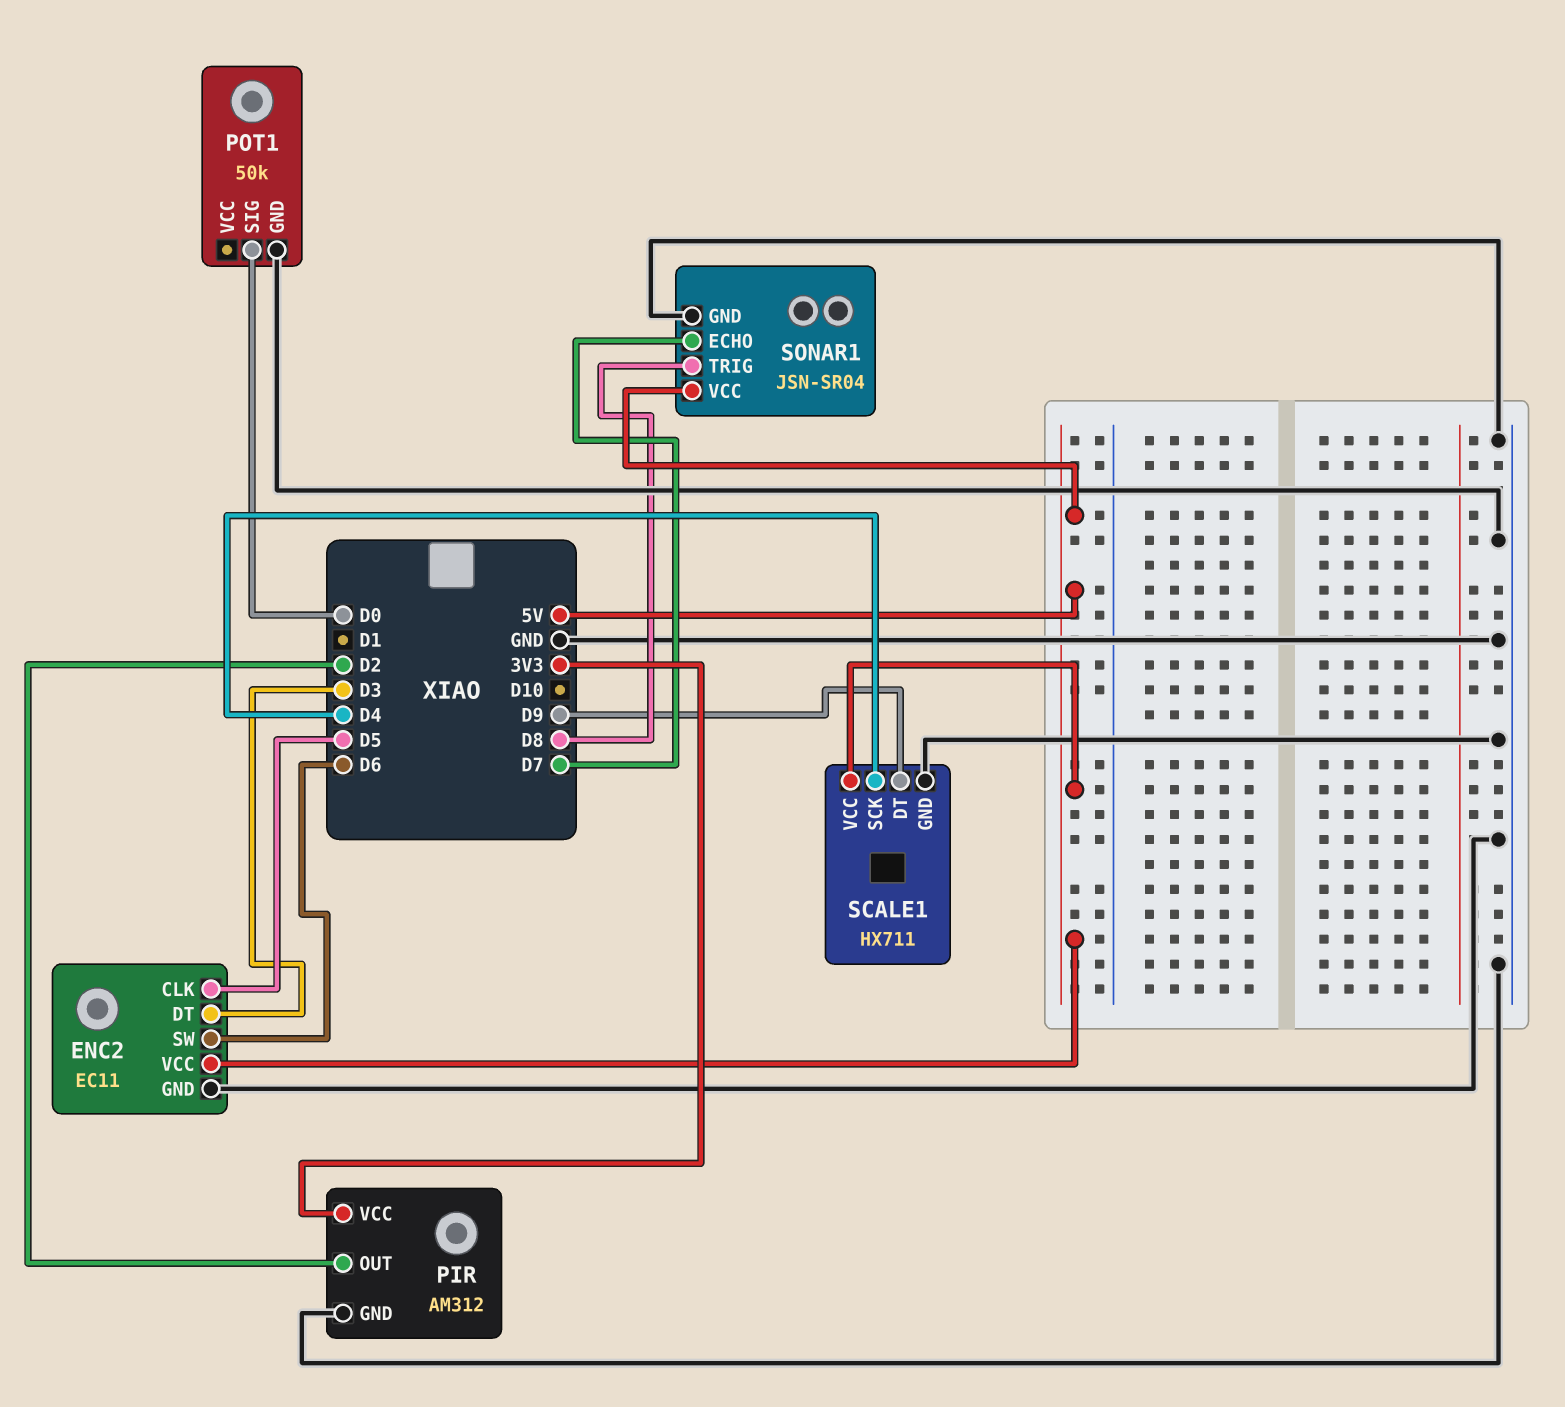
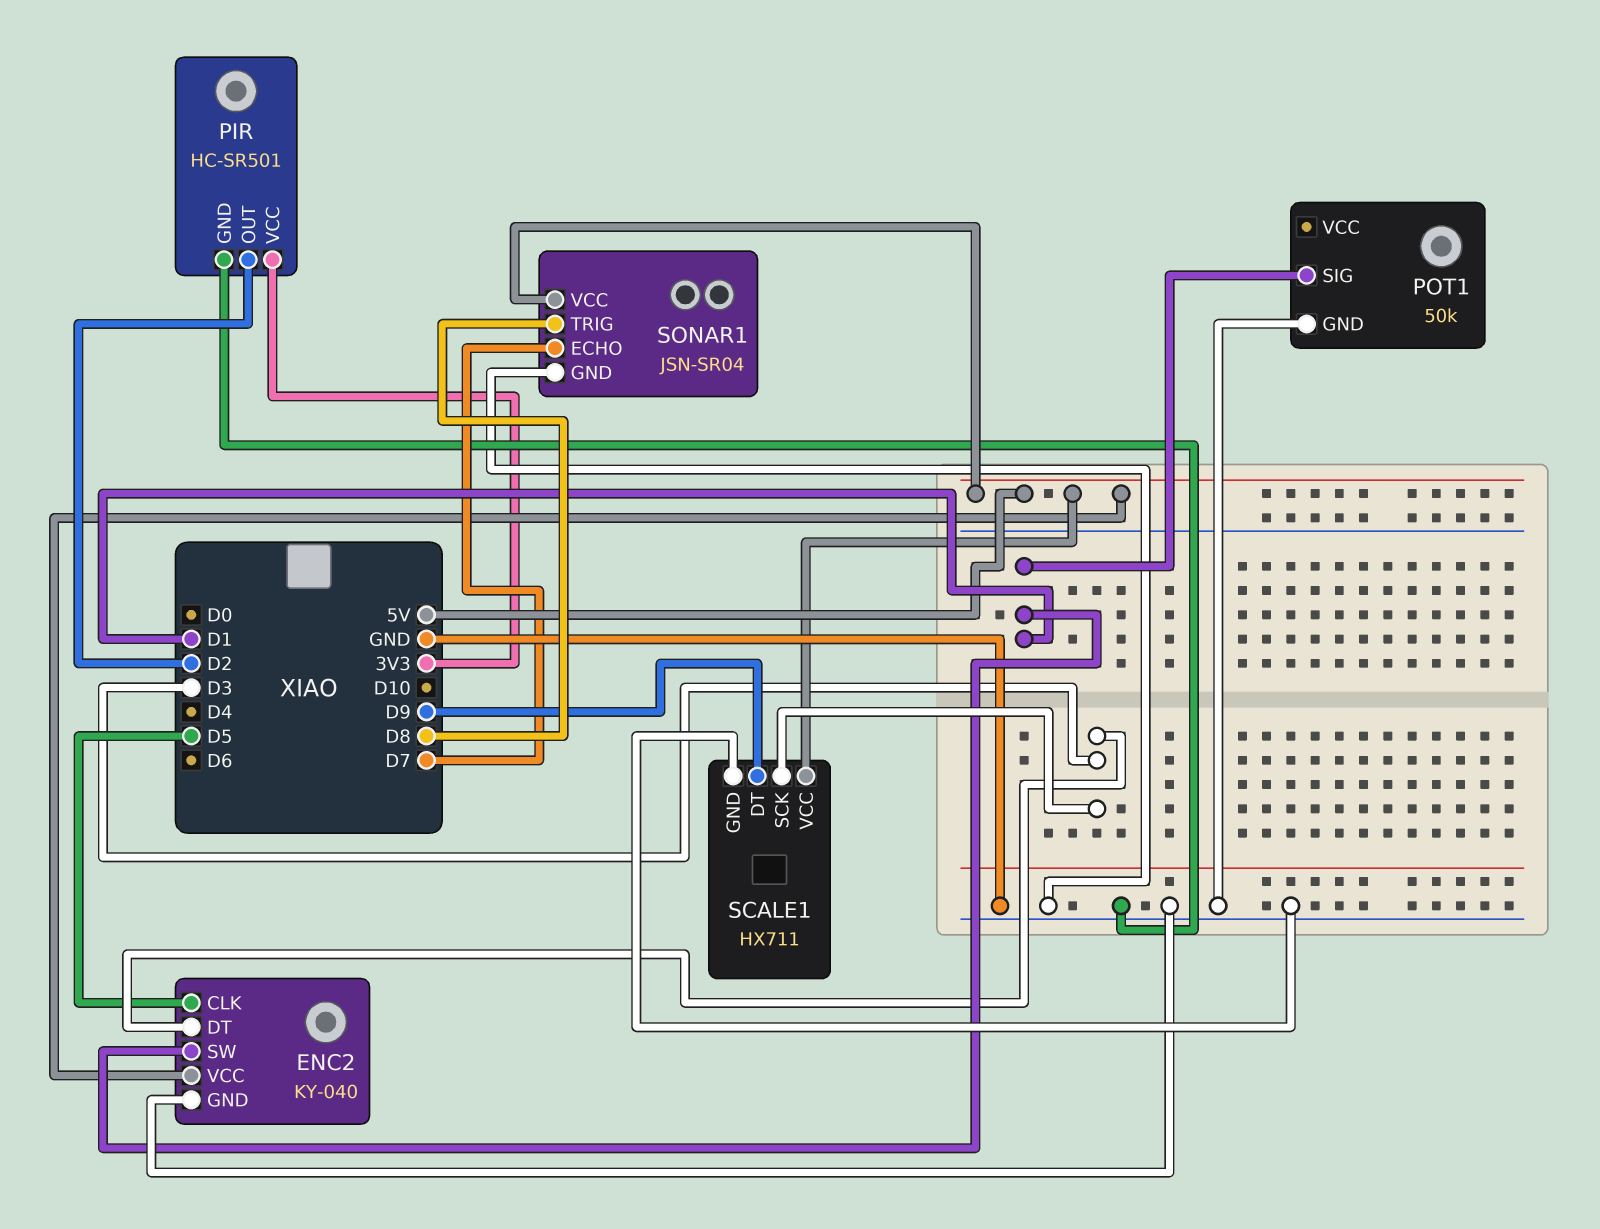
ENC2: EC11 -> KY-040
ENC2 pin SW: D6 -> D1
PIR: AM312 -> HC-SR501
POT1 pin SIG: D0 -> D1
SCALE1 pin SCK: D4 -> D3

